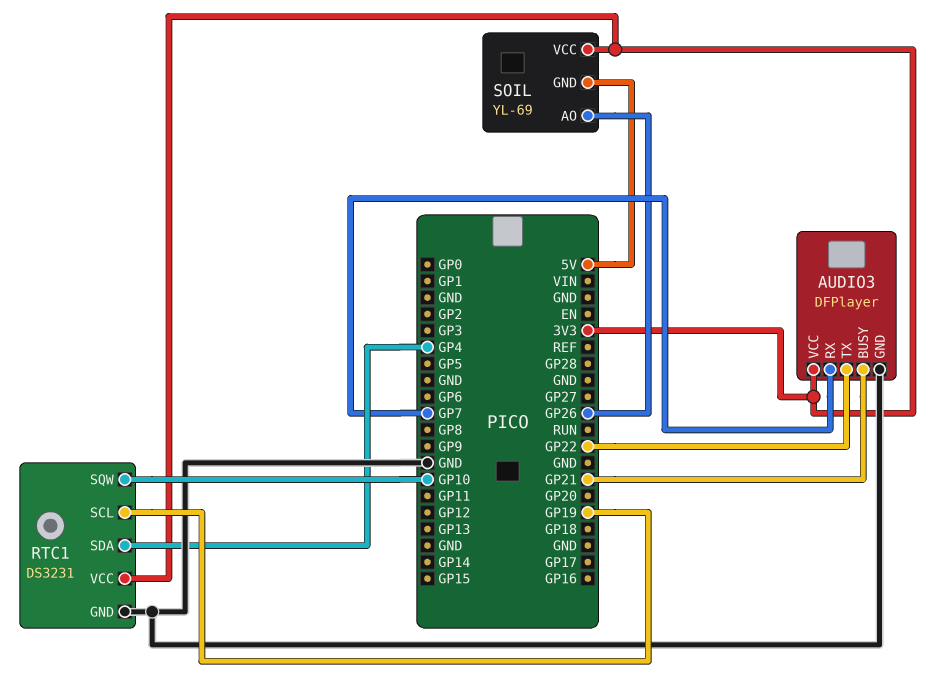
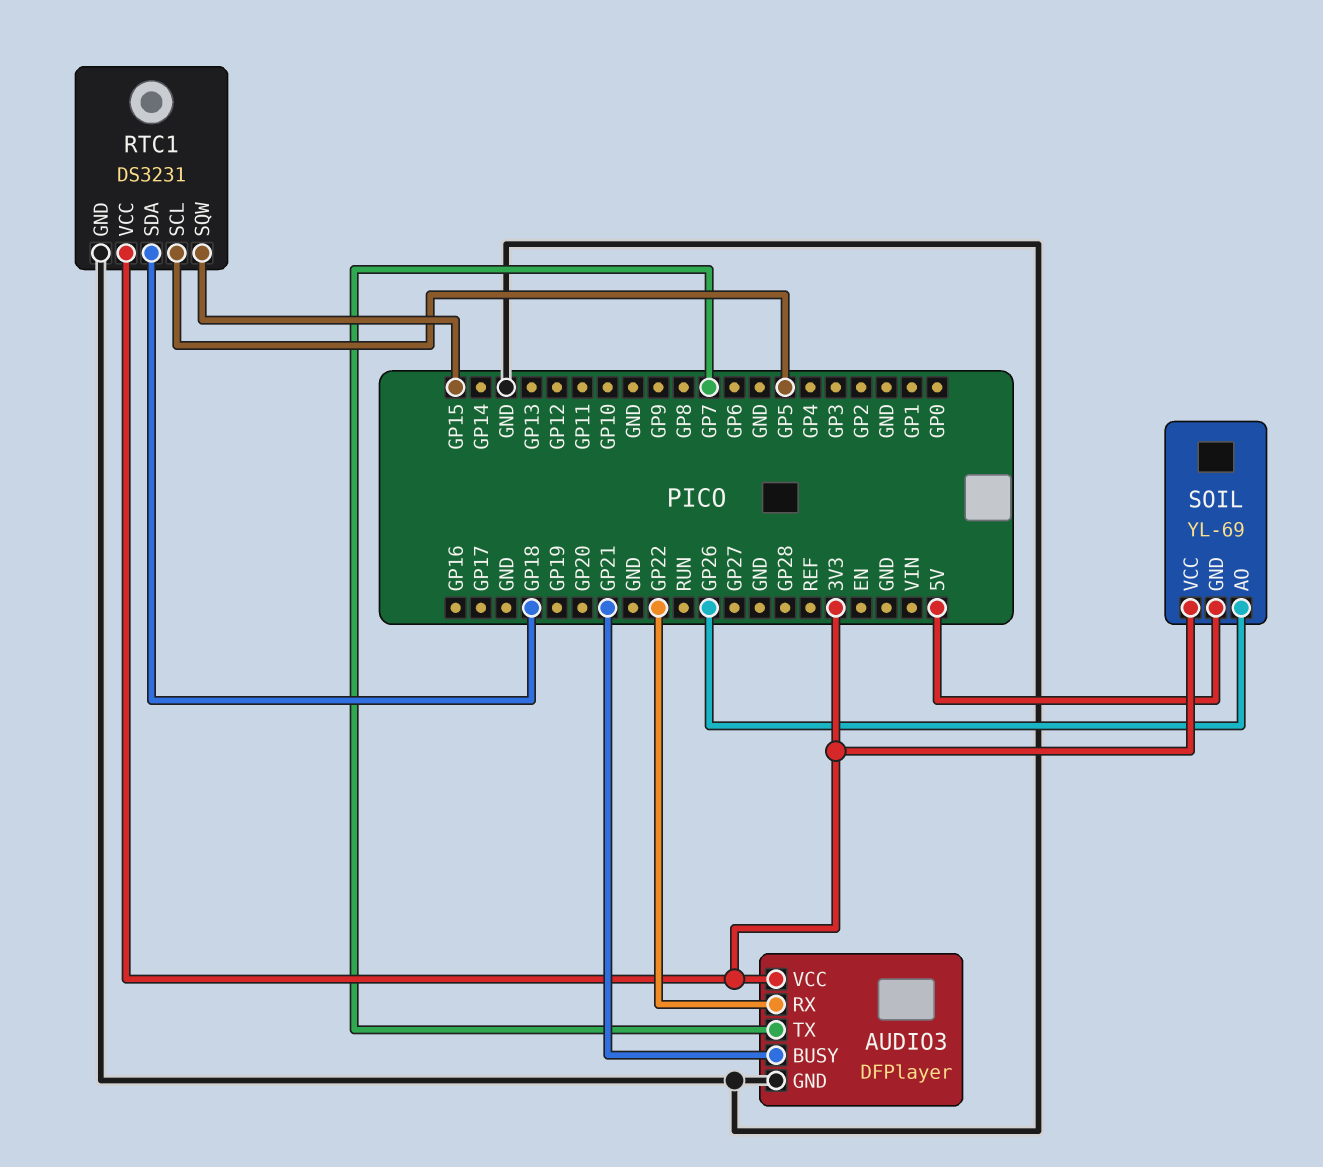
AUDIO3 pin RX: GP7 -> GP22
AUDIO3 pin TX: GP22 -> GP7
RTC1 pin SCL: GP19 -> GP5
RTC1 pin SDA: GP4 -> GP18
RTC1 pin SQW: GP10 -> GP15

